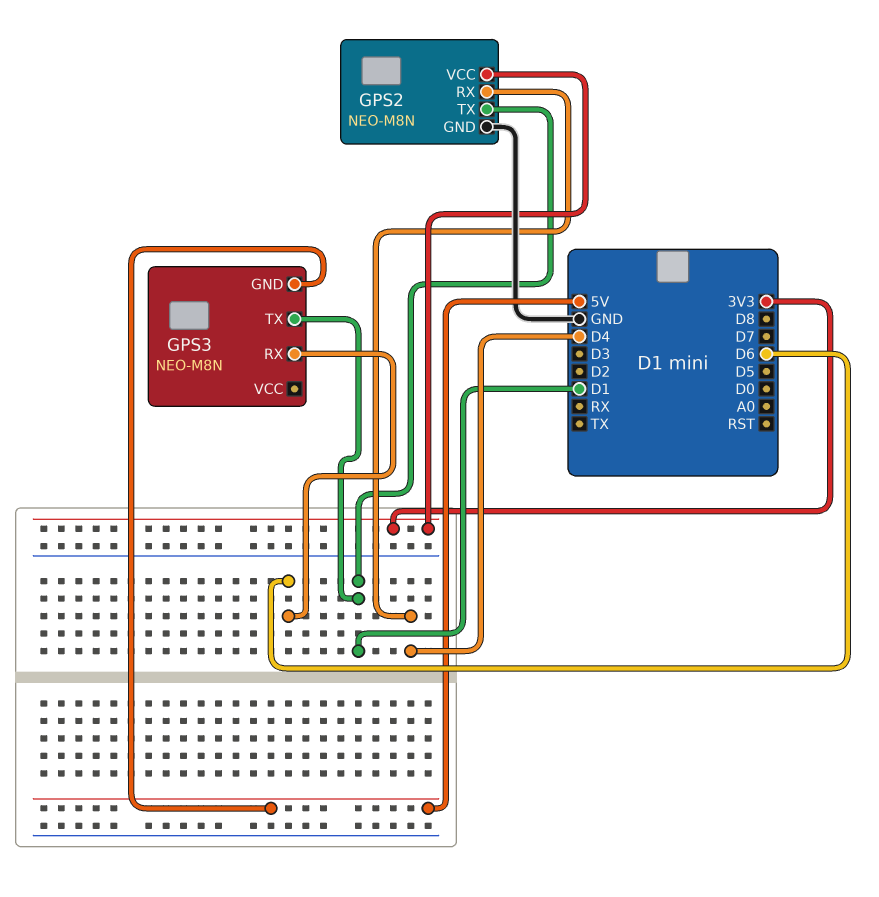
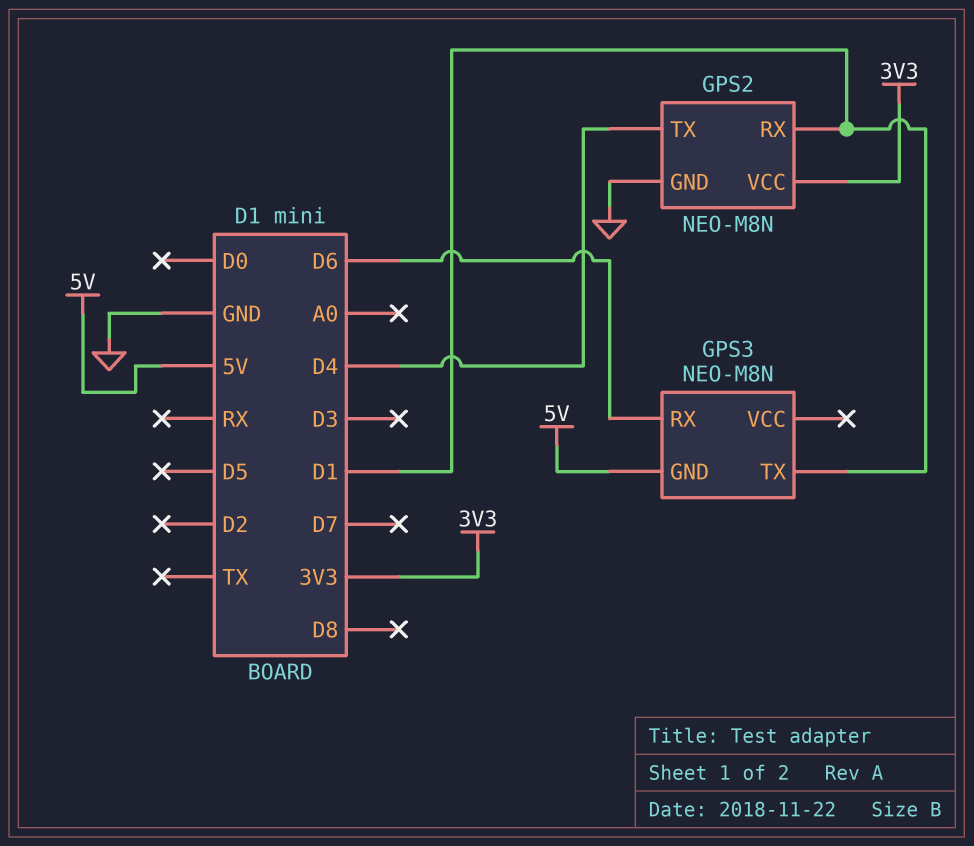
GPS2 pin RX: D4 -> D1
GPS2 pin TX: D1 -> D4

